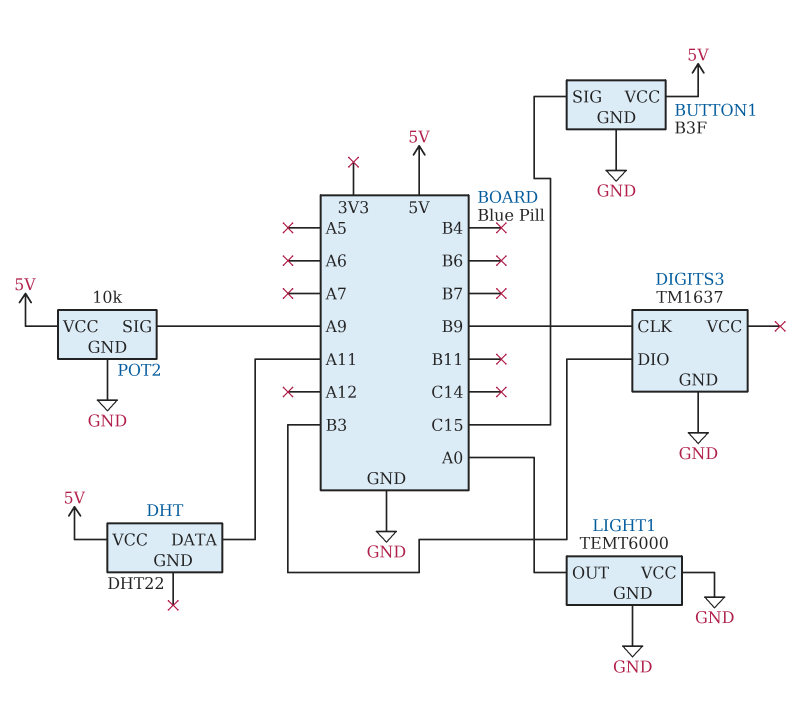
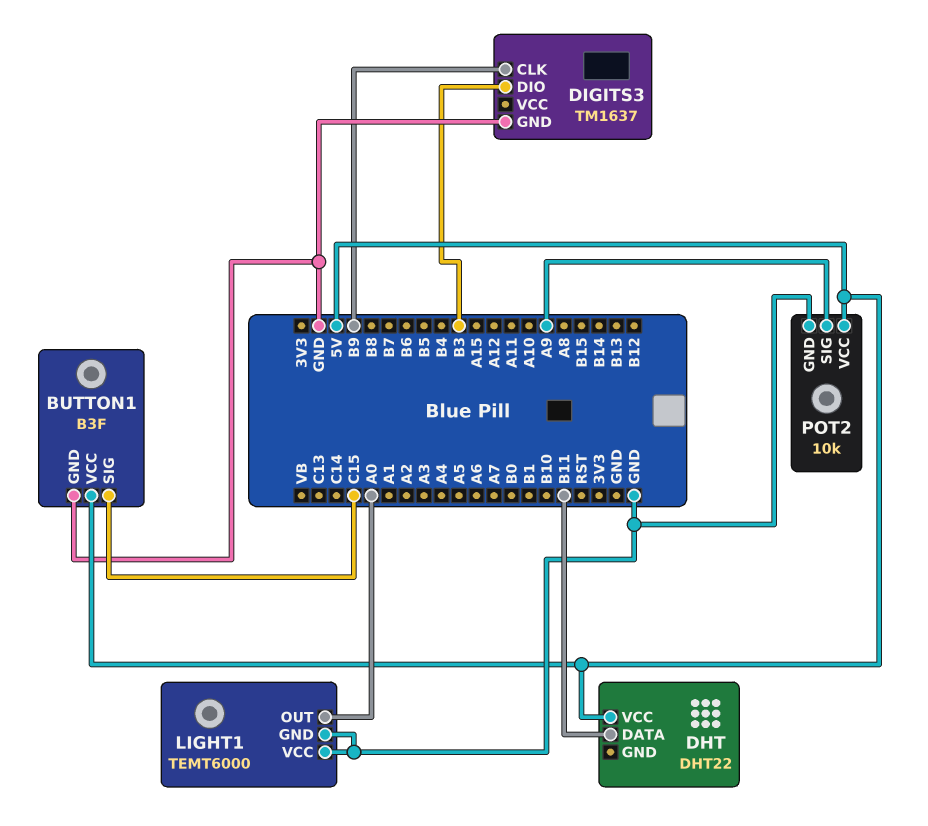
DHT pin DATA: A11 -> B11

